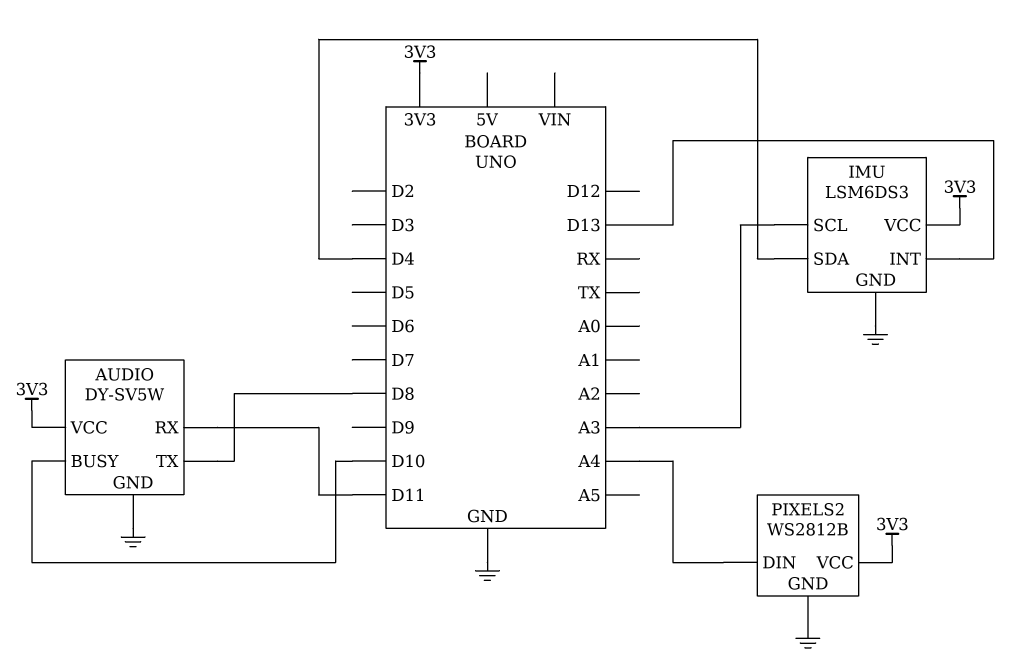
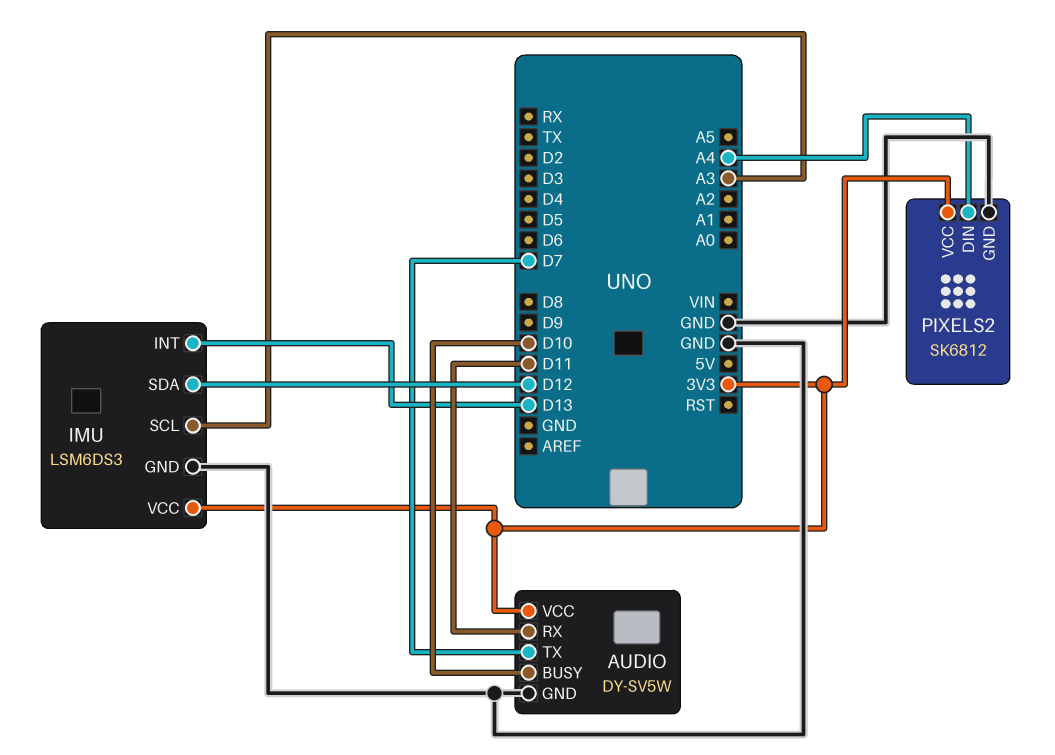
AUDIO pin TX: D8 -> D7
IMU pin SDA: D4 -> D12
PIXELS2: WS2812B -> SK6812

